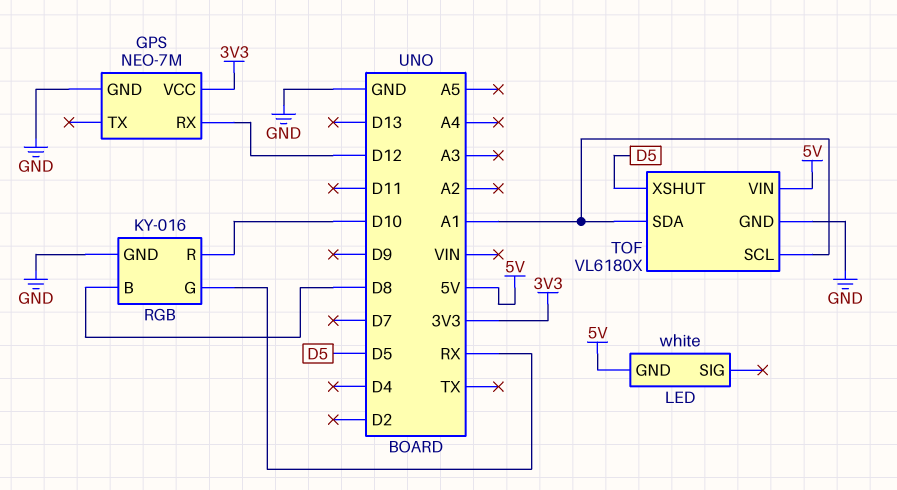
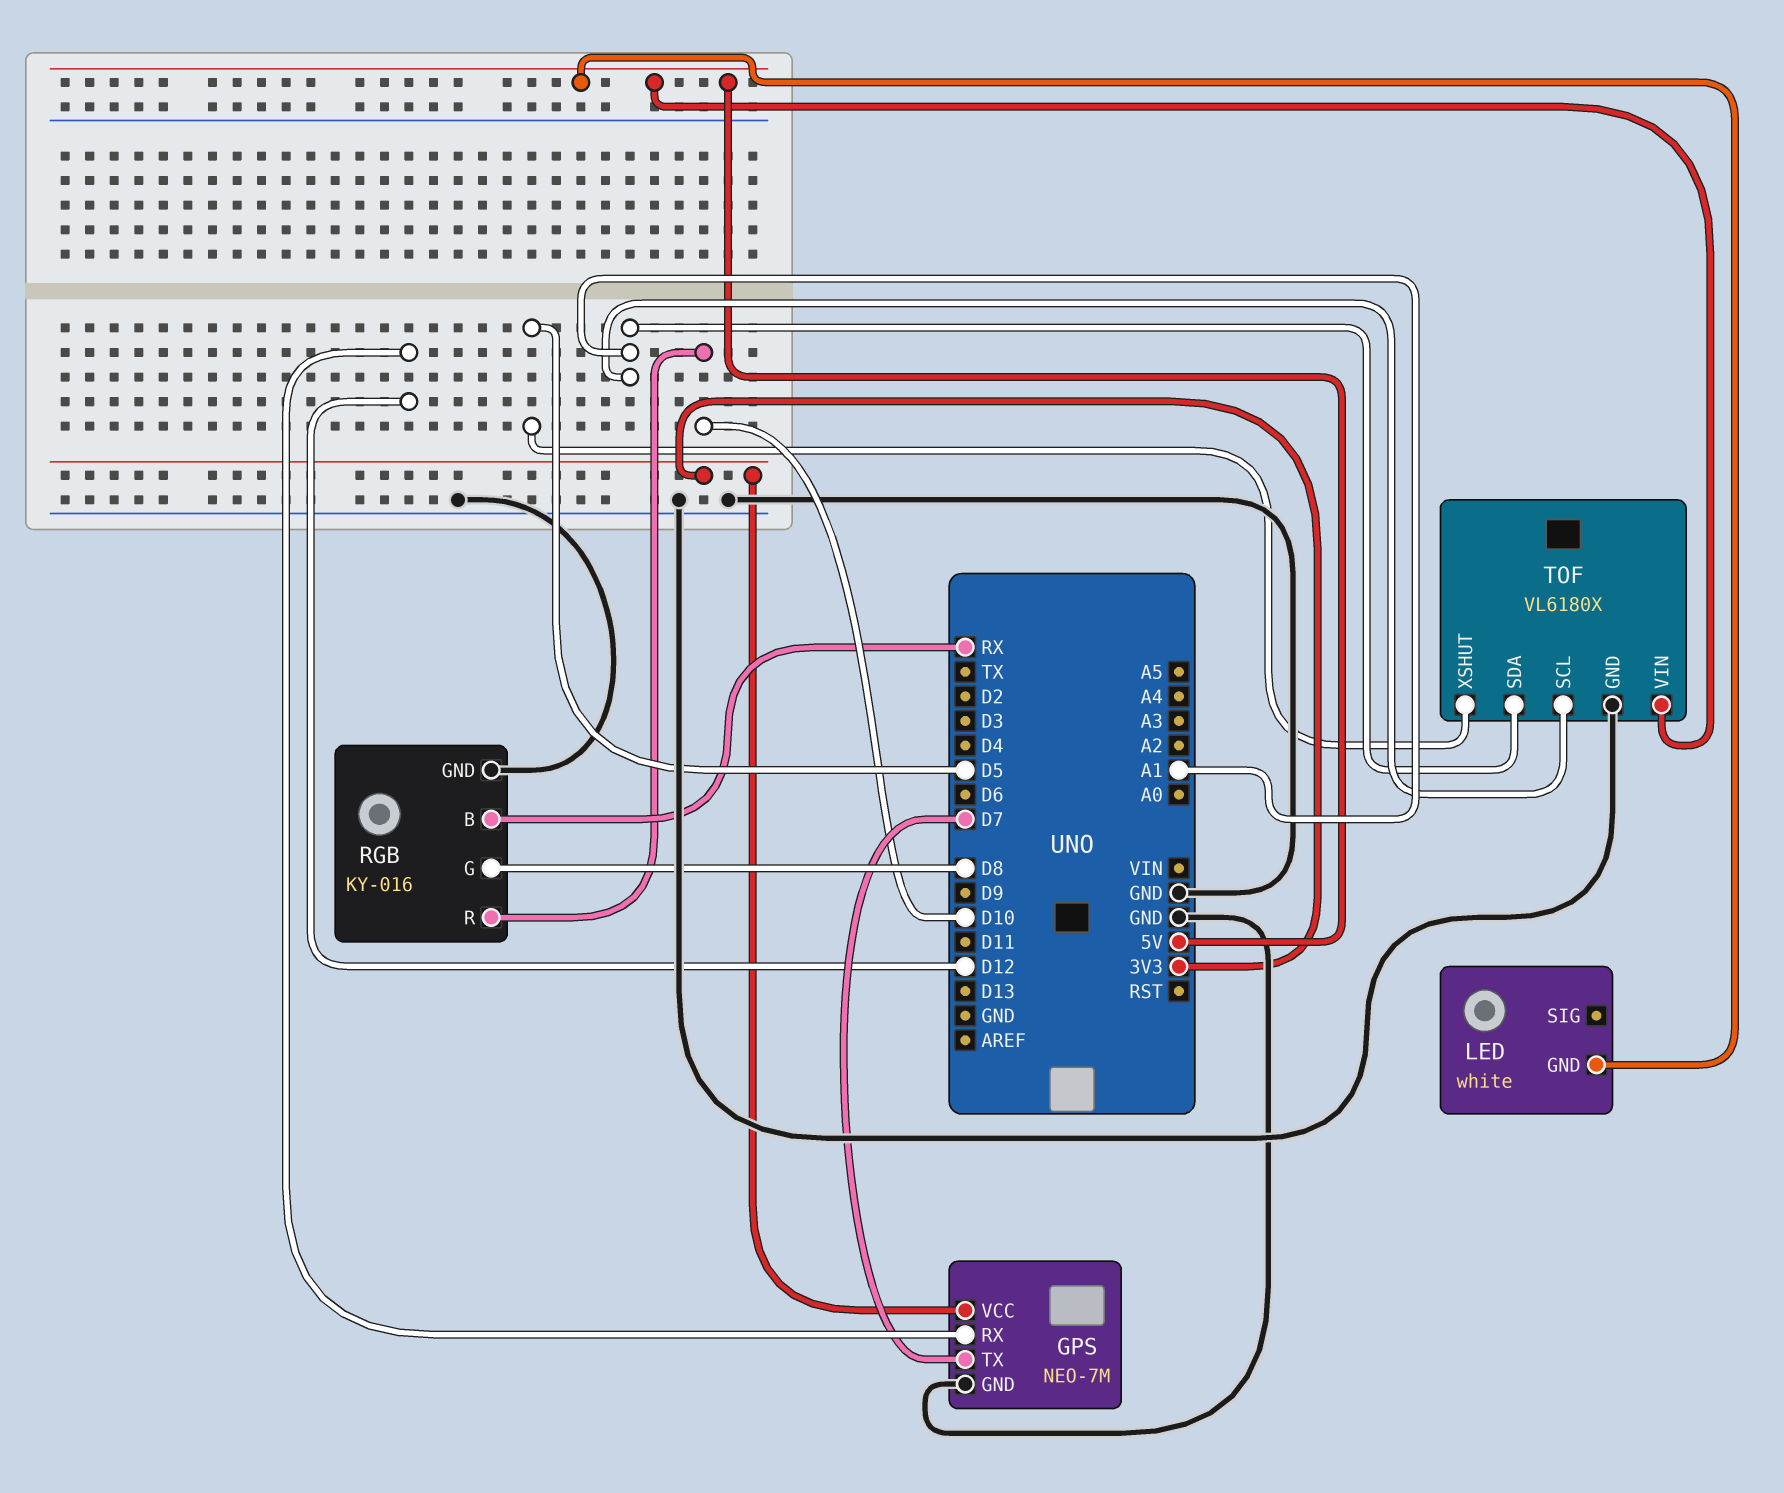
GPS pin TX: none -> D7
RGB pin B: D8 -> RX
RGB pin G: RX -> D8

